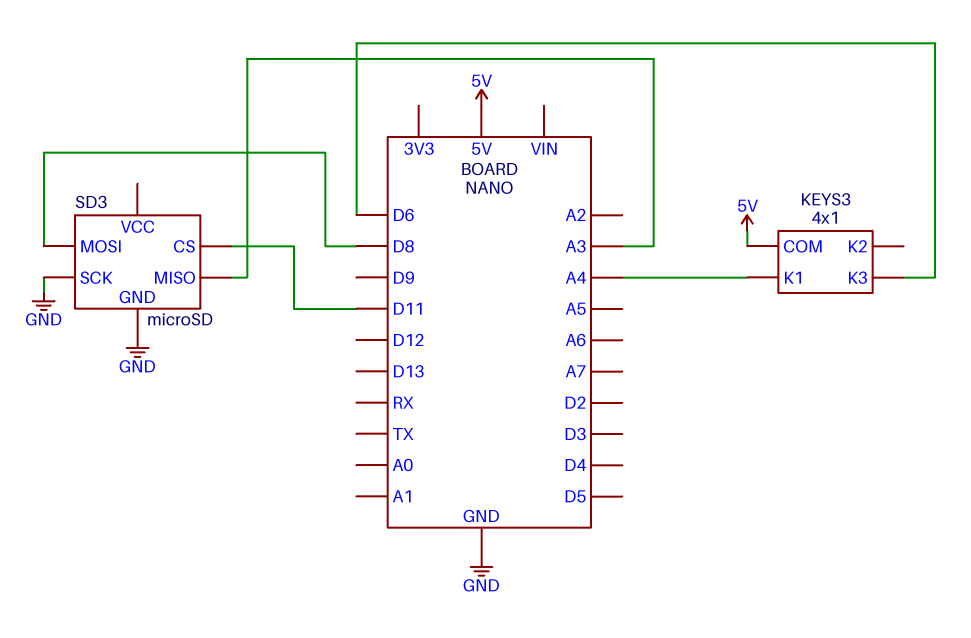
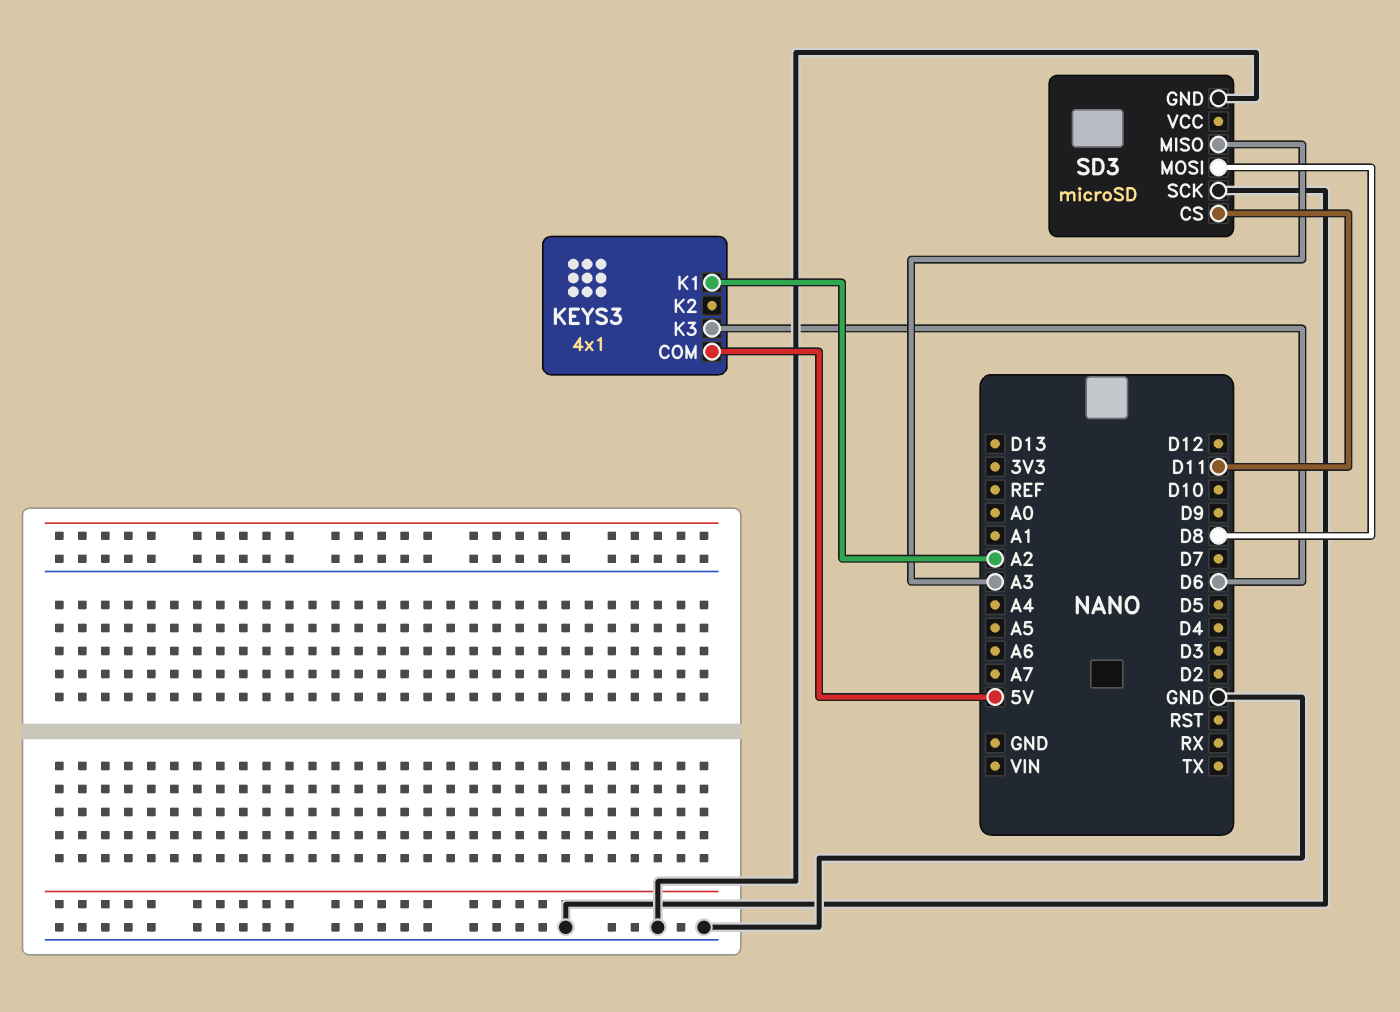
KEYS3 pin K1: A4 -> A2

